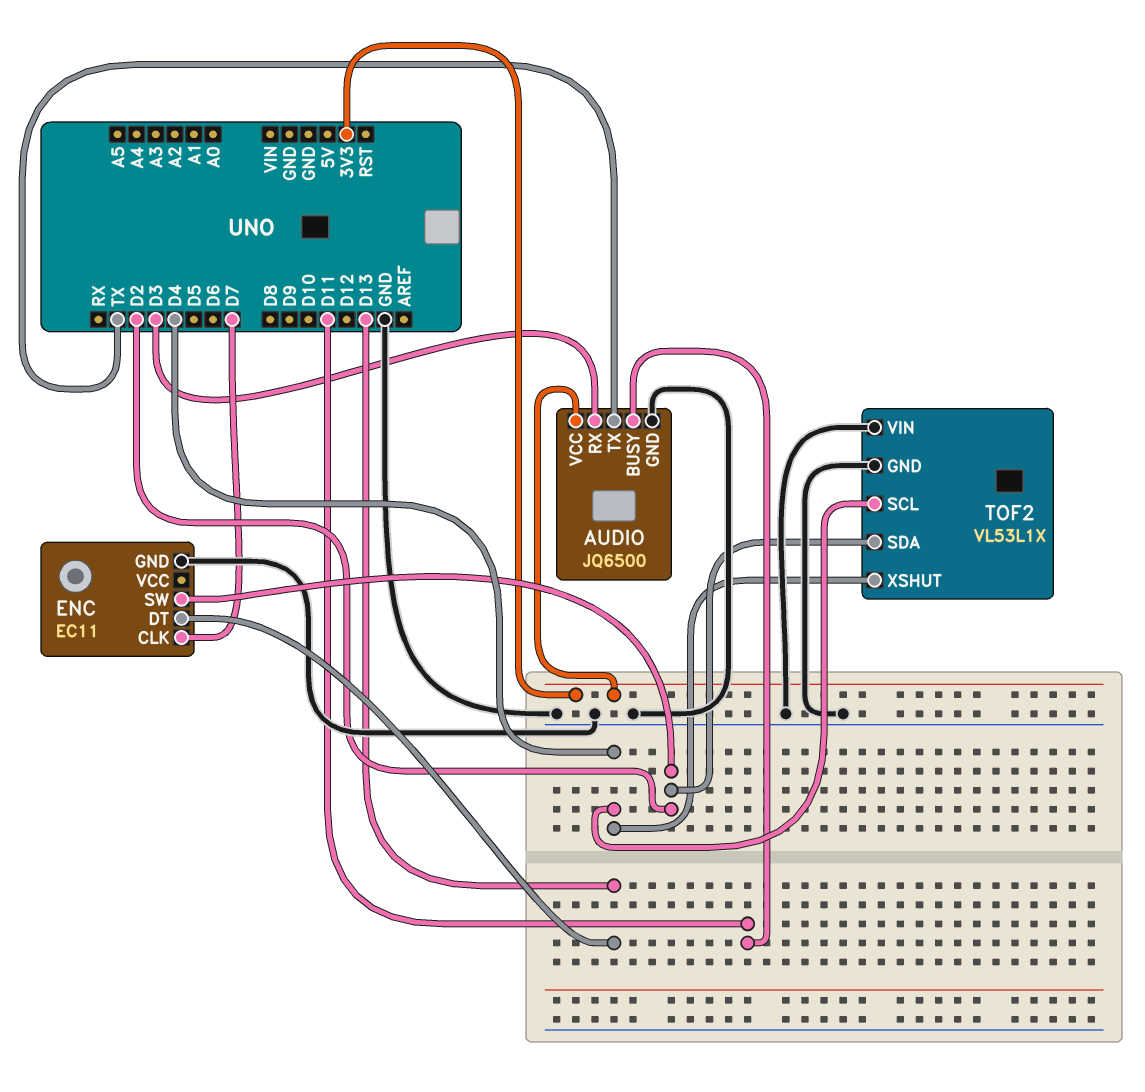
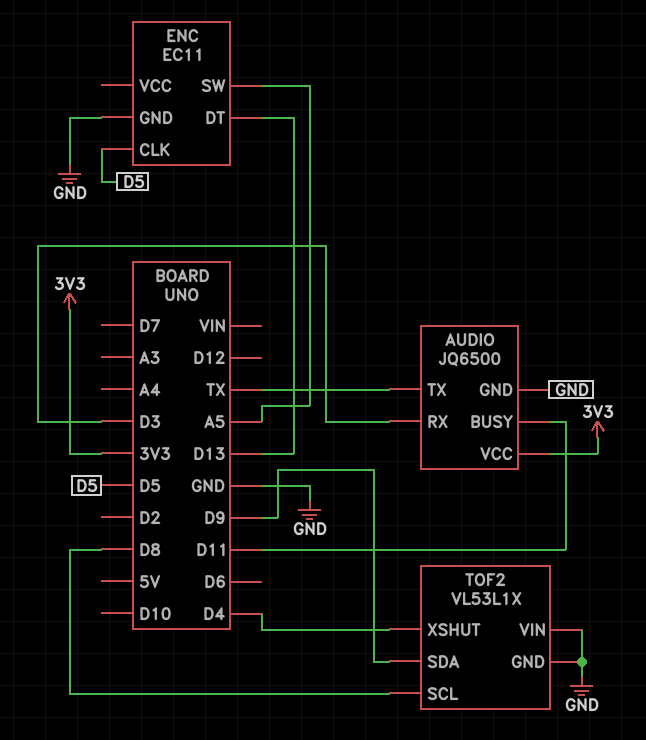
ENC pin CLK: D7 -> D5
ENC pin SW: D2 -> A5
TOF2 pin SCL: D4 -> D8
TOF2 pin SDA: D2 -> D9

